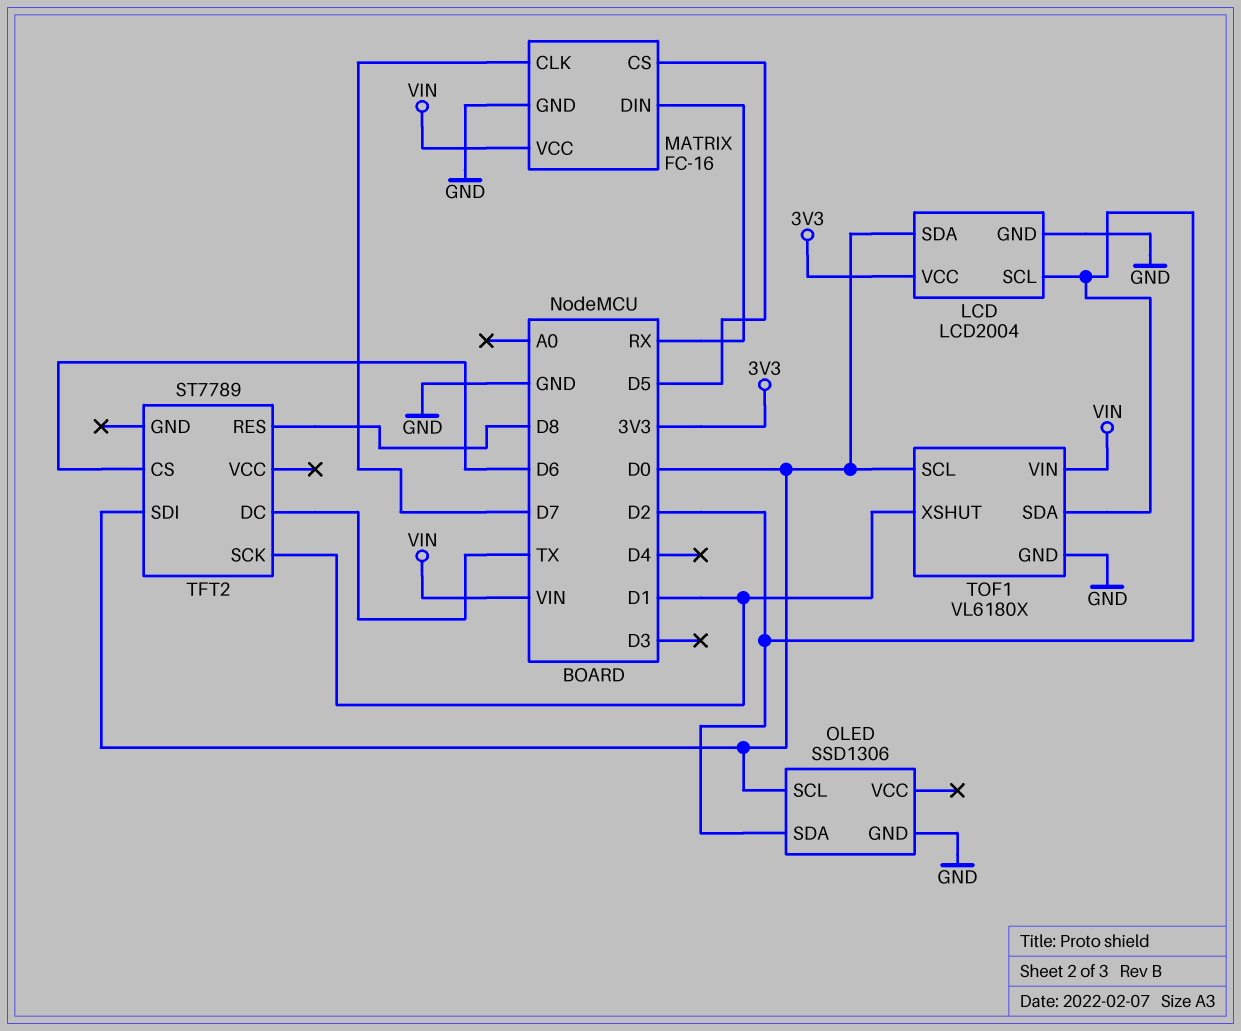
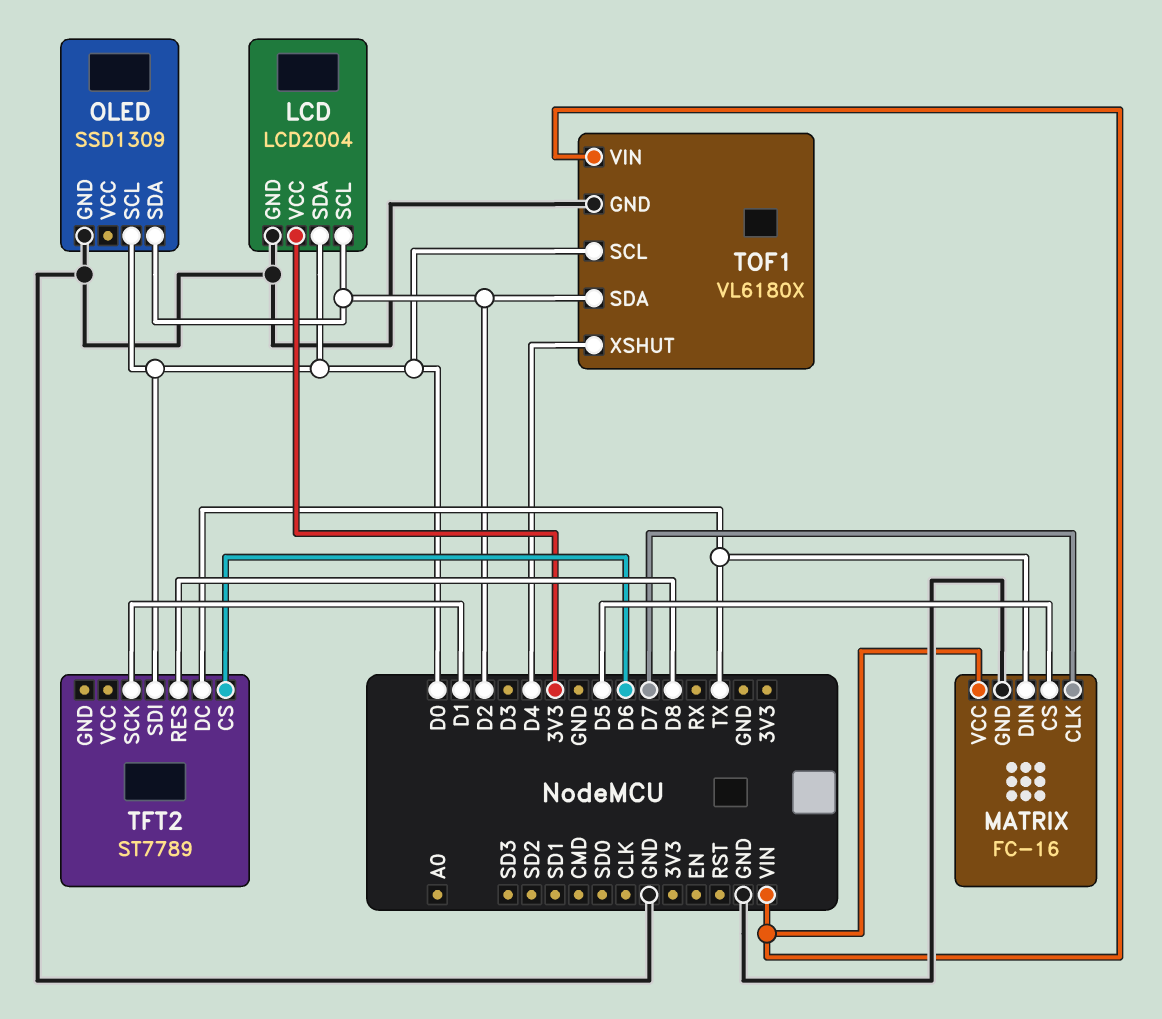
MATRIX pin DIN: RX -> TX
OLED: SSD1306 -> SSD1309
TOF1 pin XSHUT: D1 -> D4

